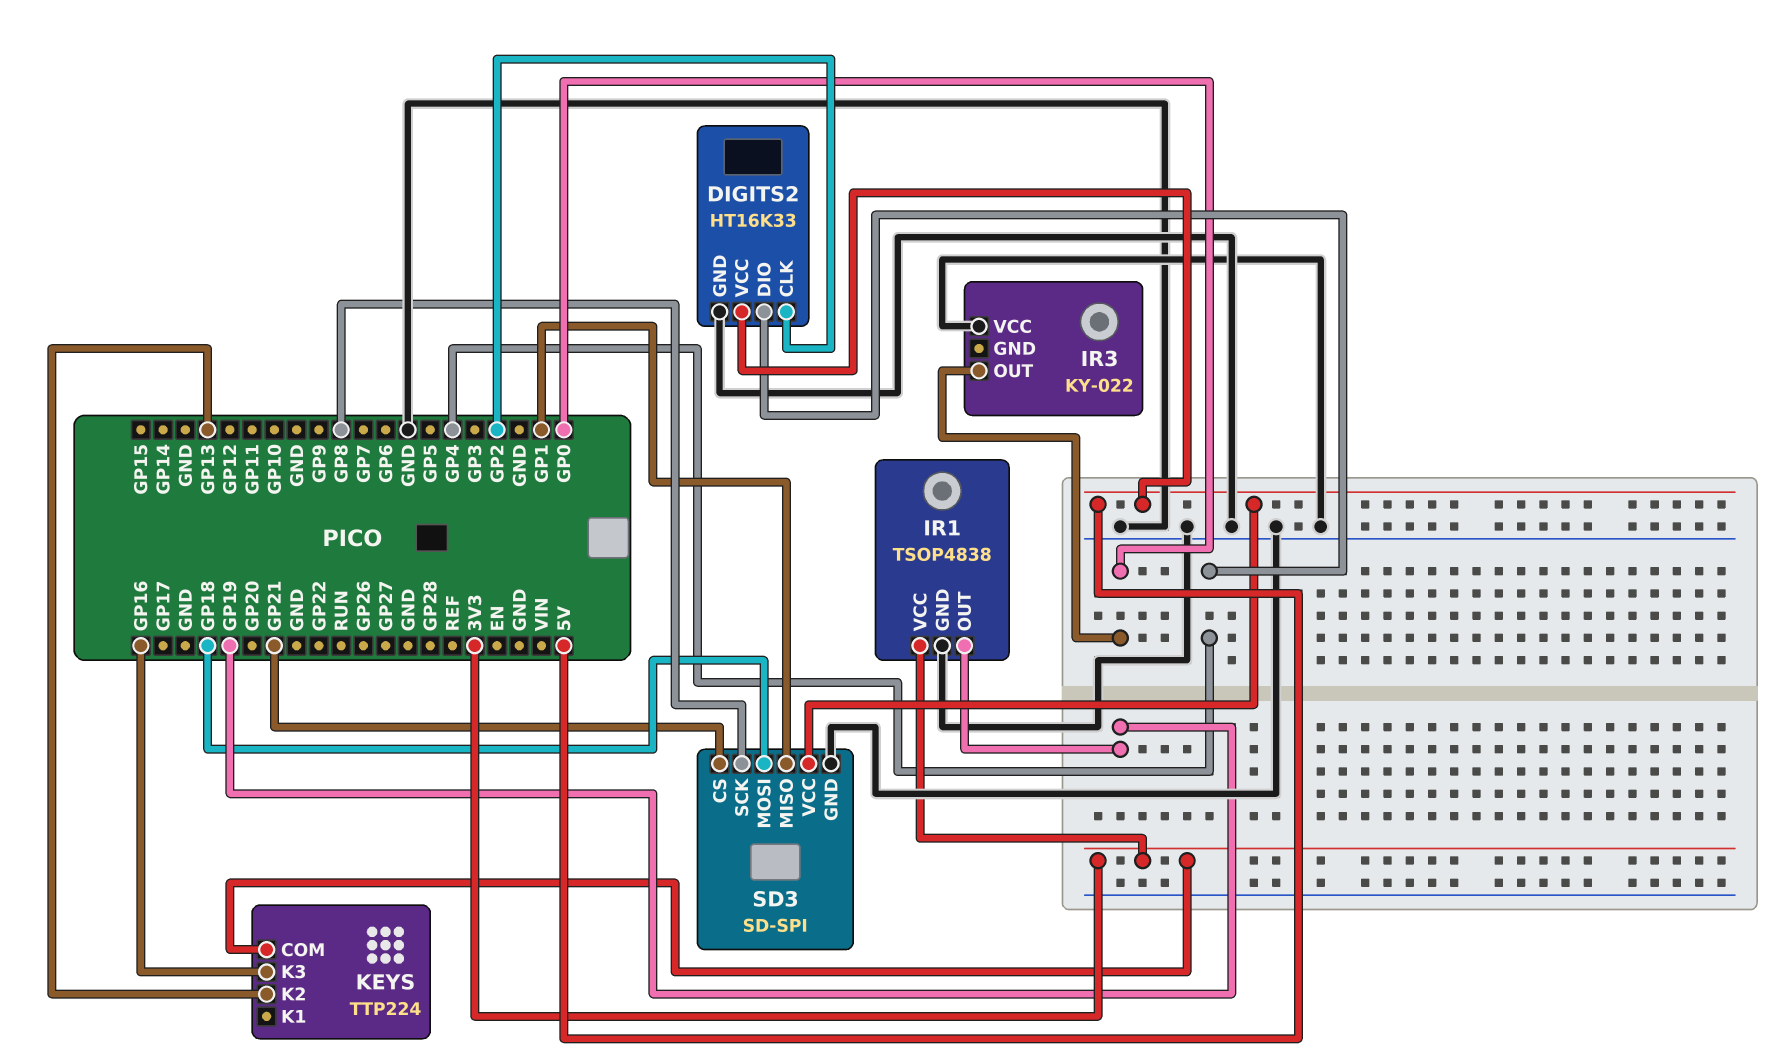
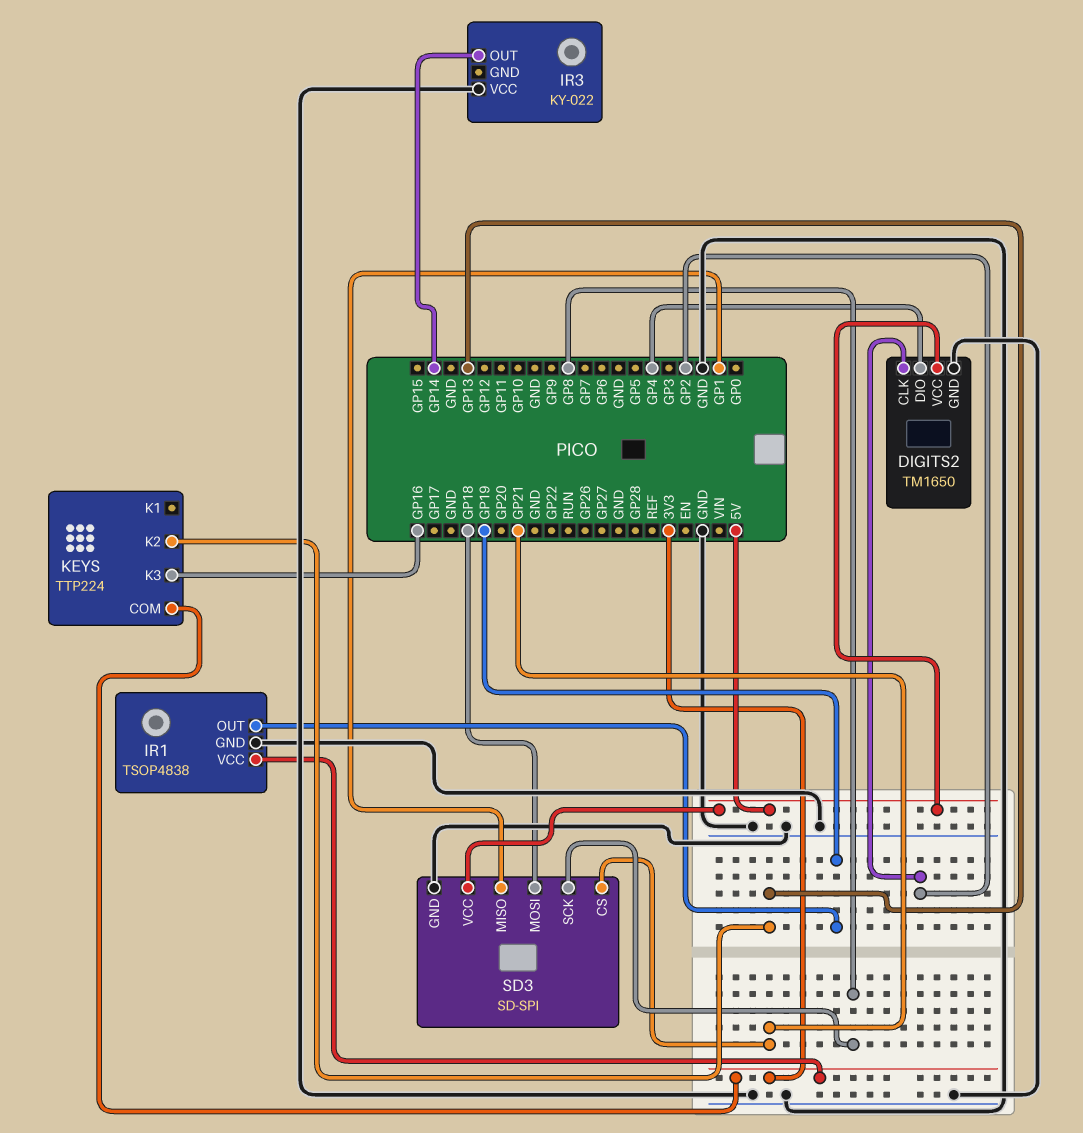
DIGITS2: HT16K33 -> TM1650
IR3 pin OUT: GP0 -> GP14

